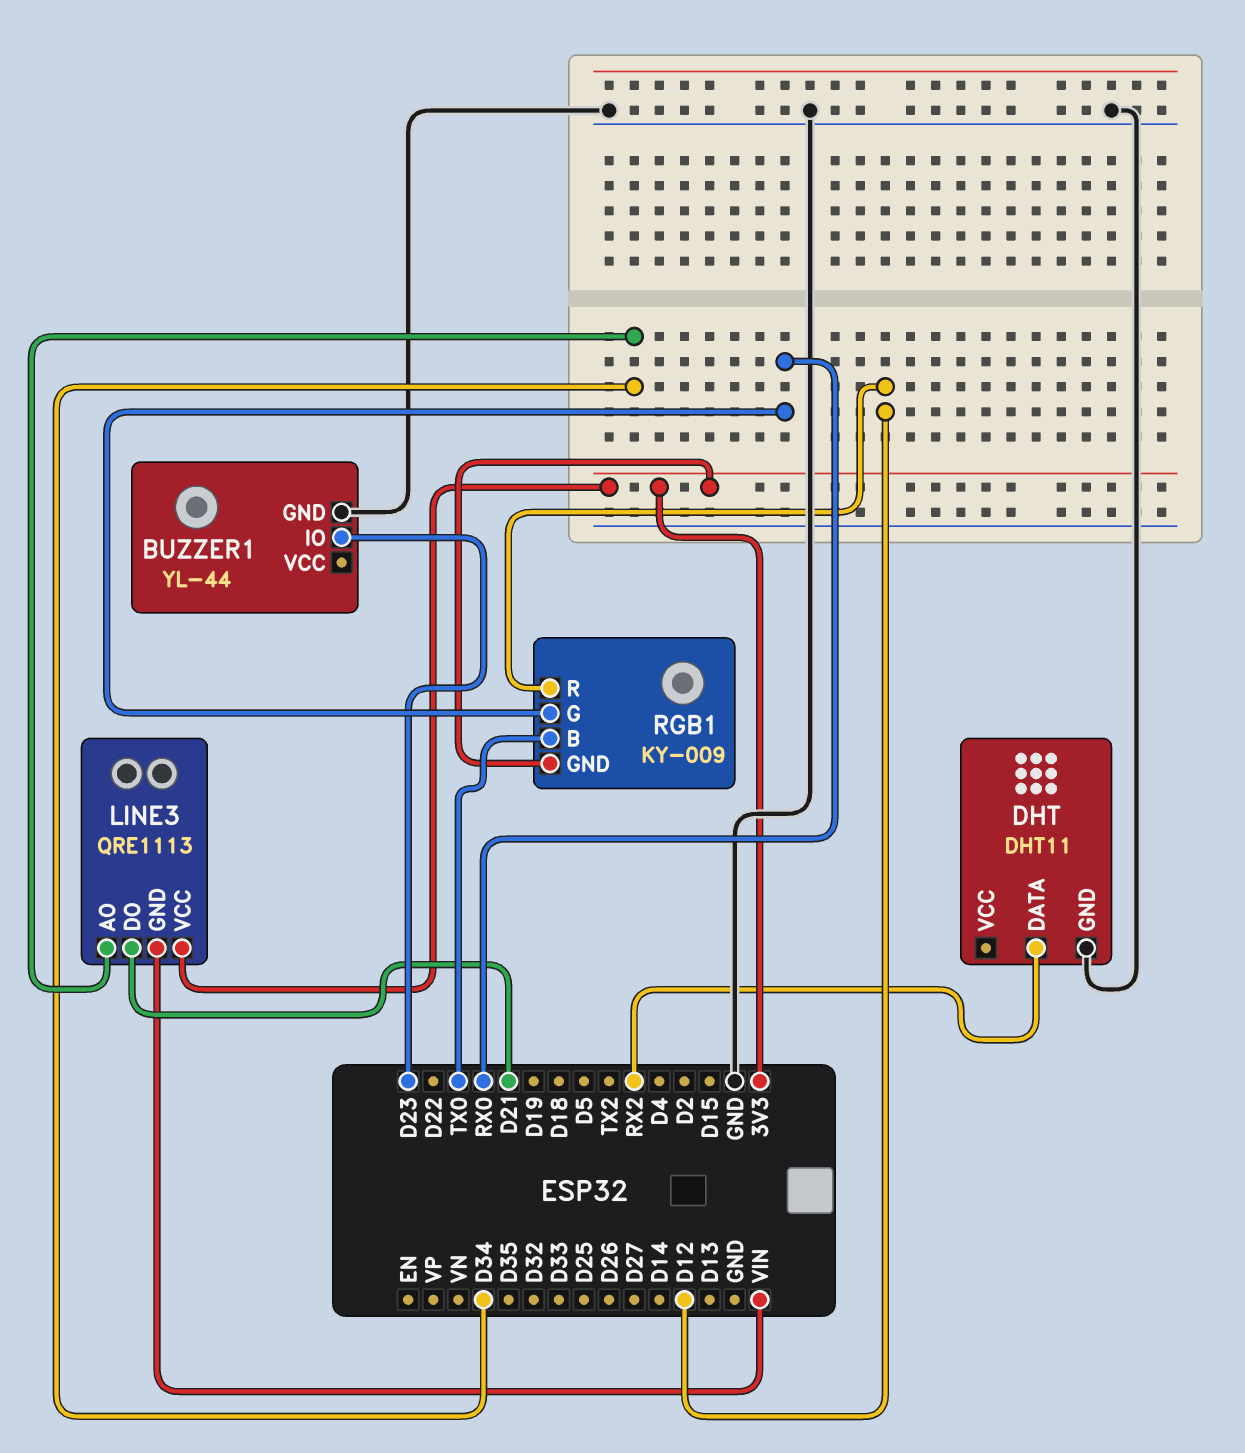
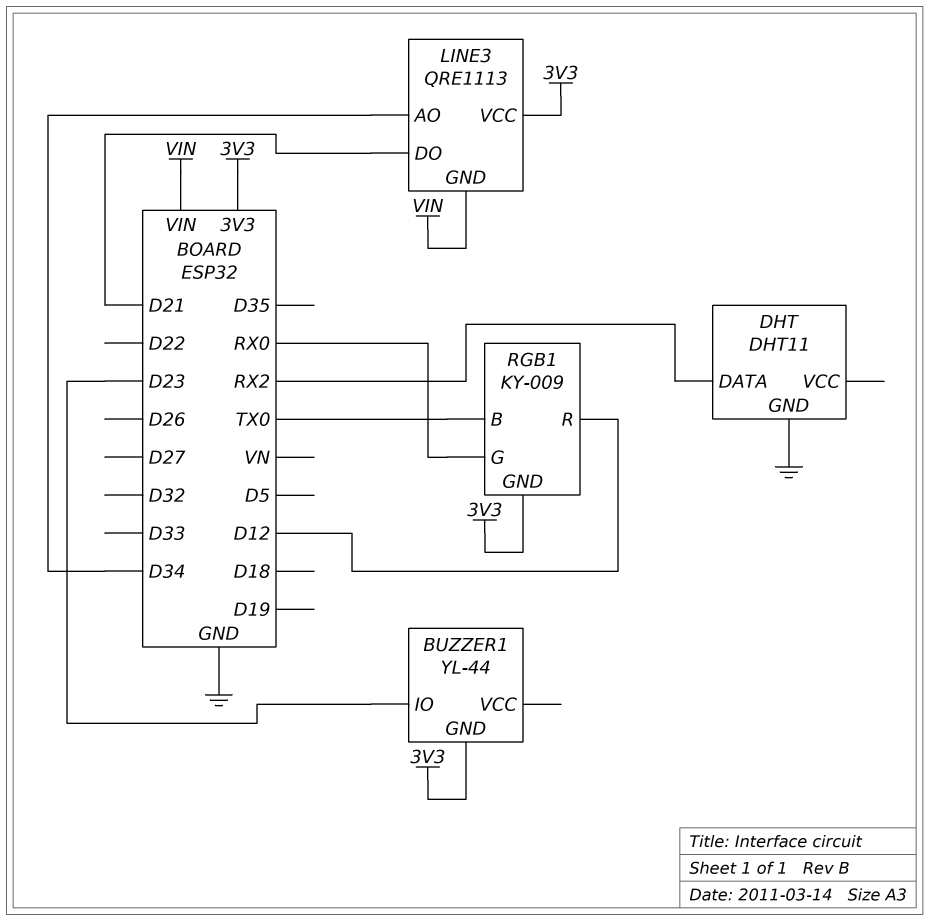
BUZZER1 pin GND: GND -> 3V3

